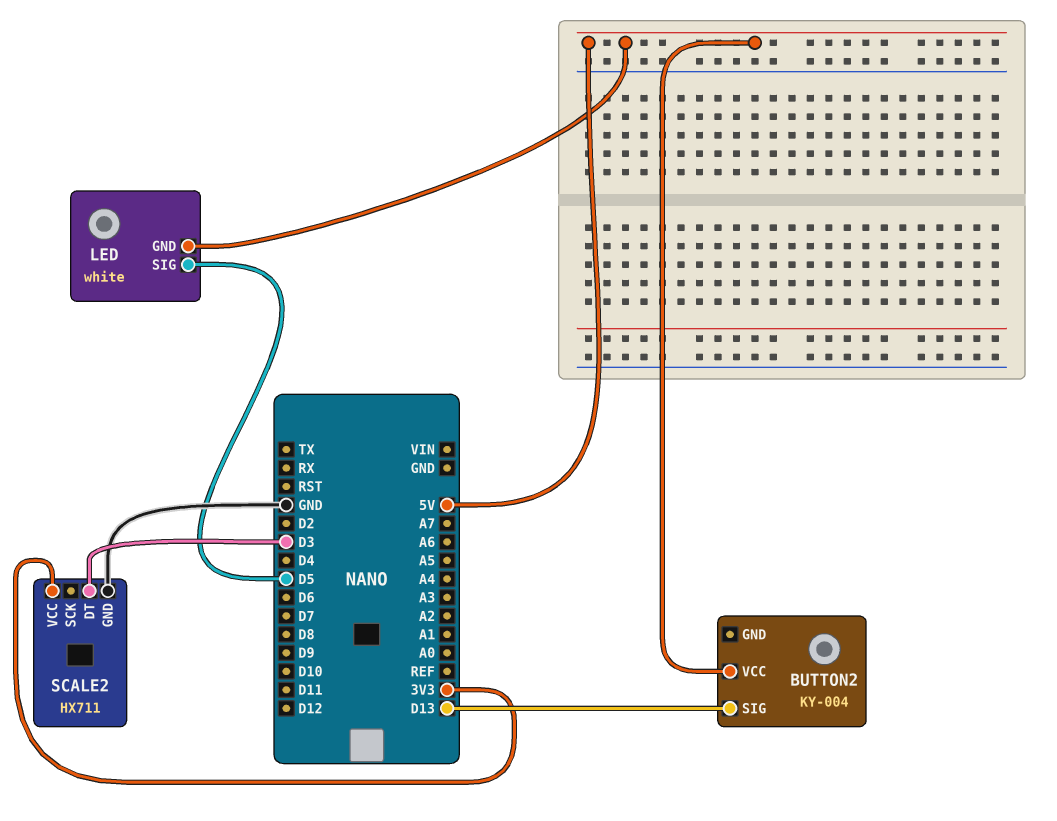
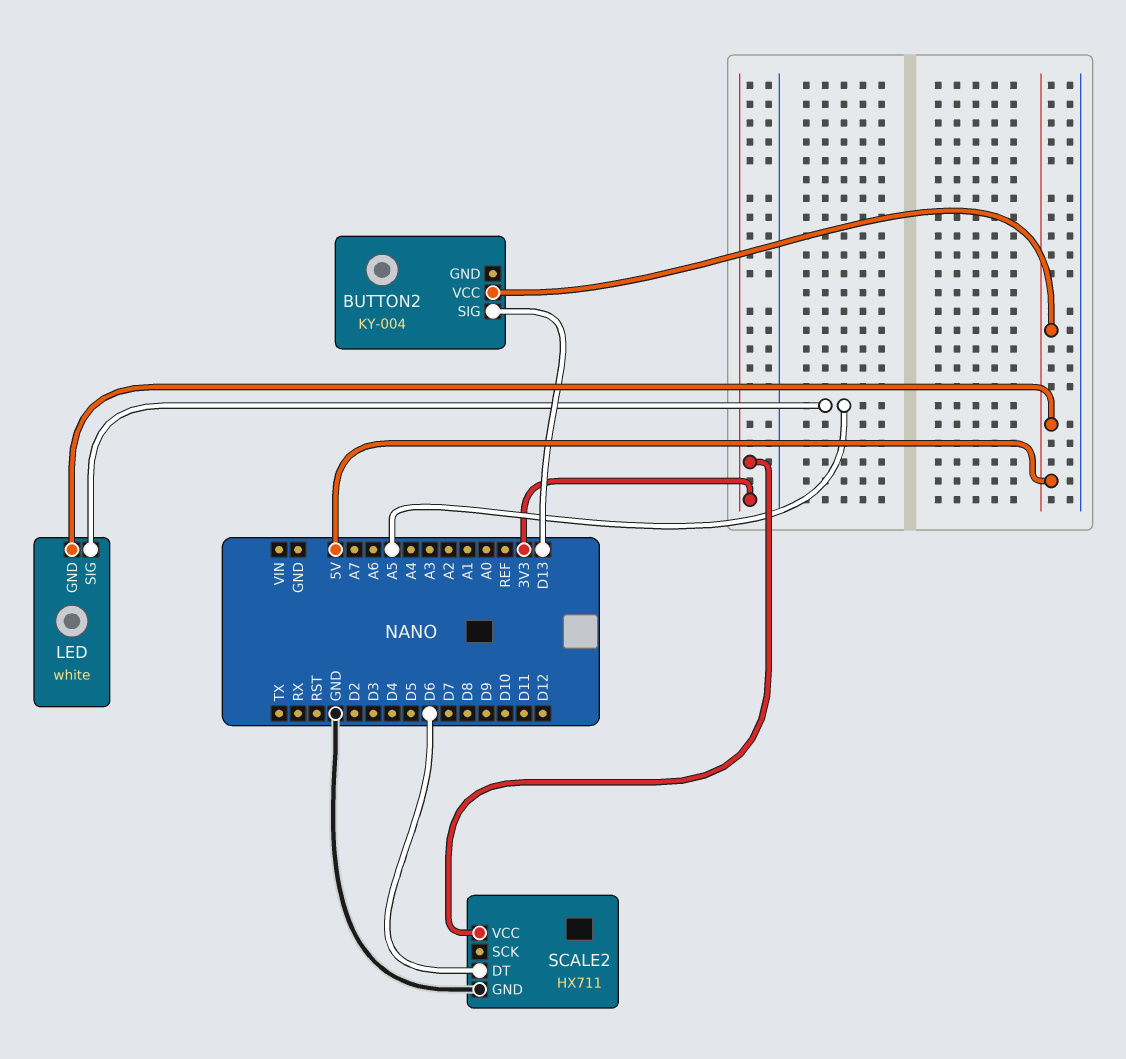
LED pin SIG: D5 -> A5
SCALE2 pin DT: D3 -> D6

